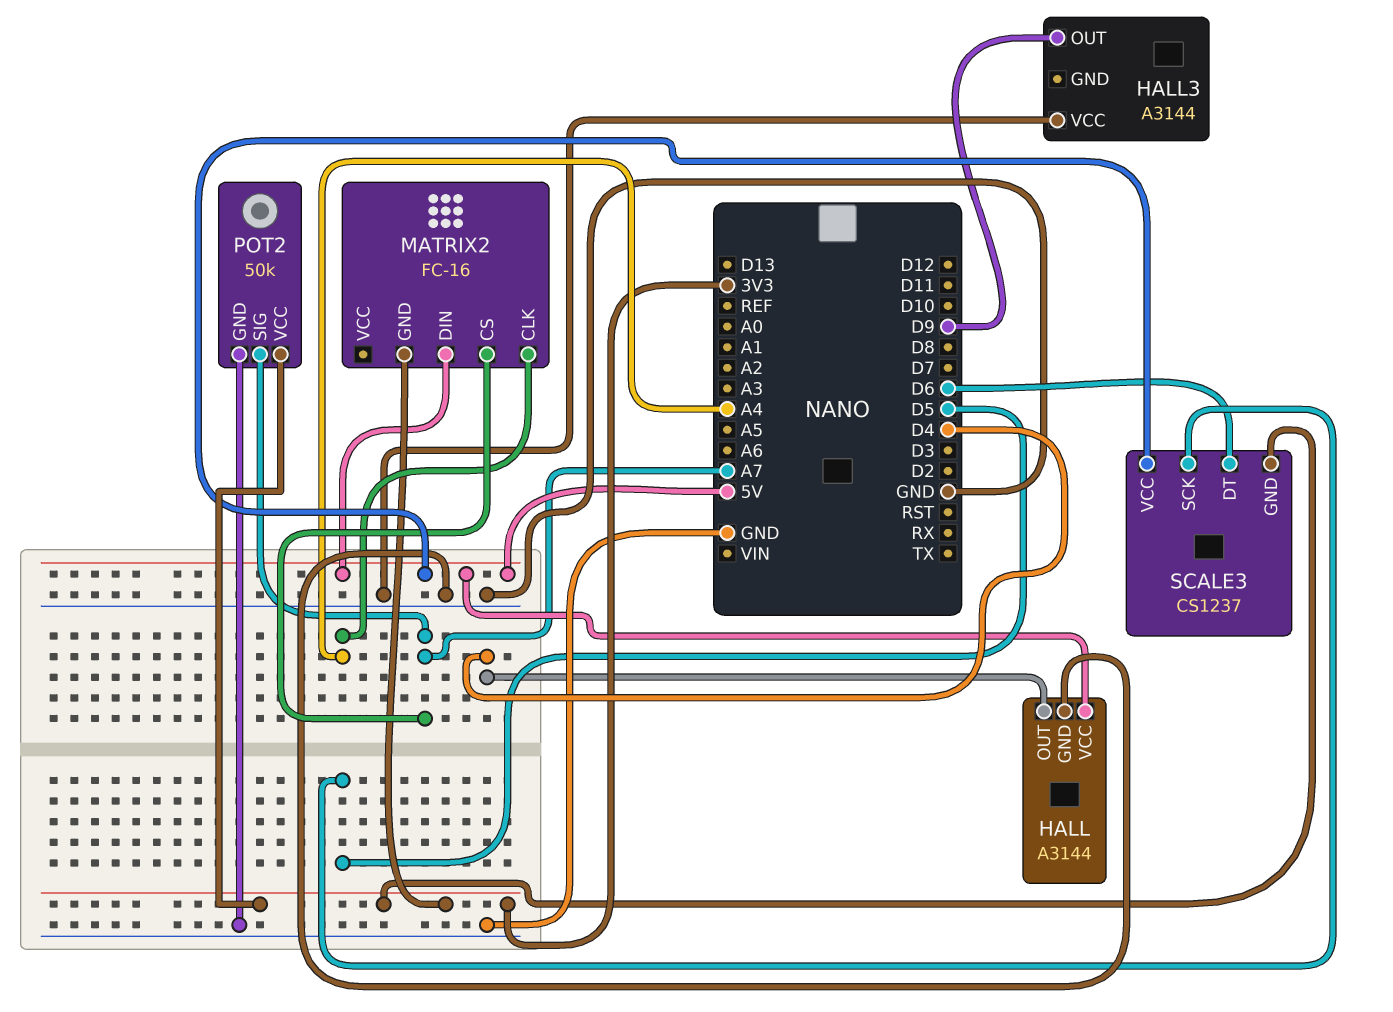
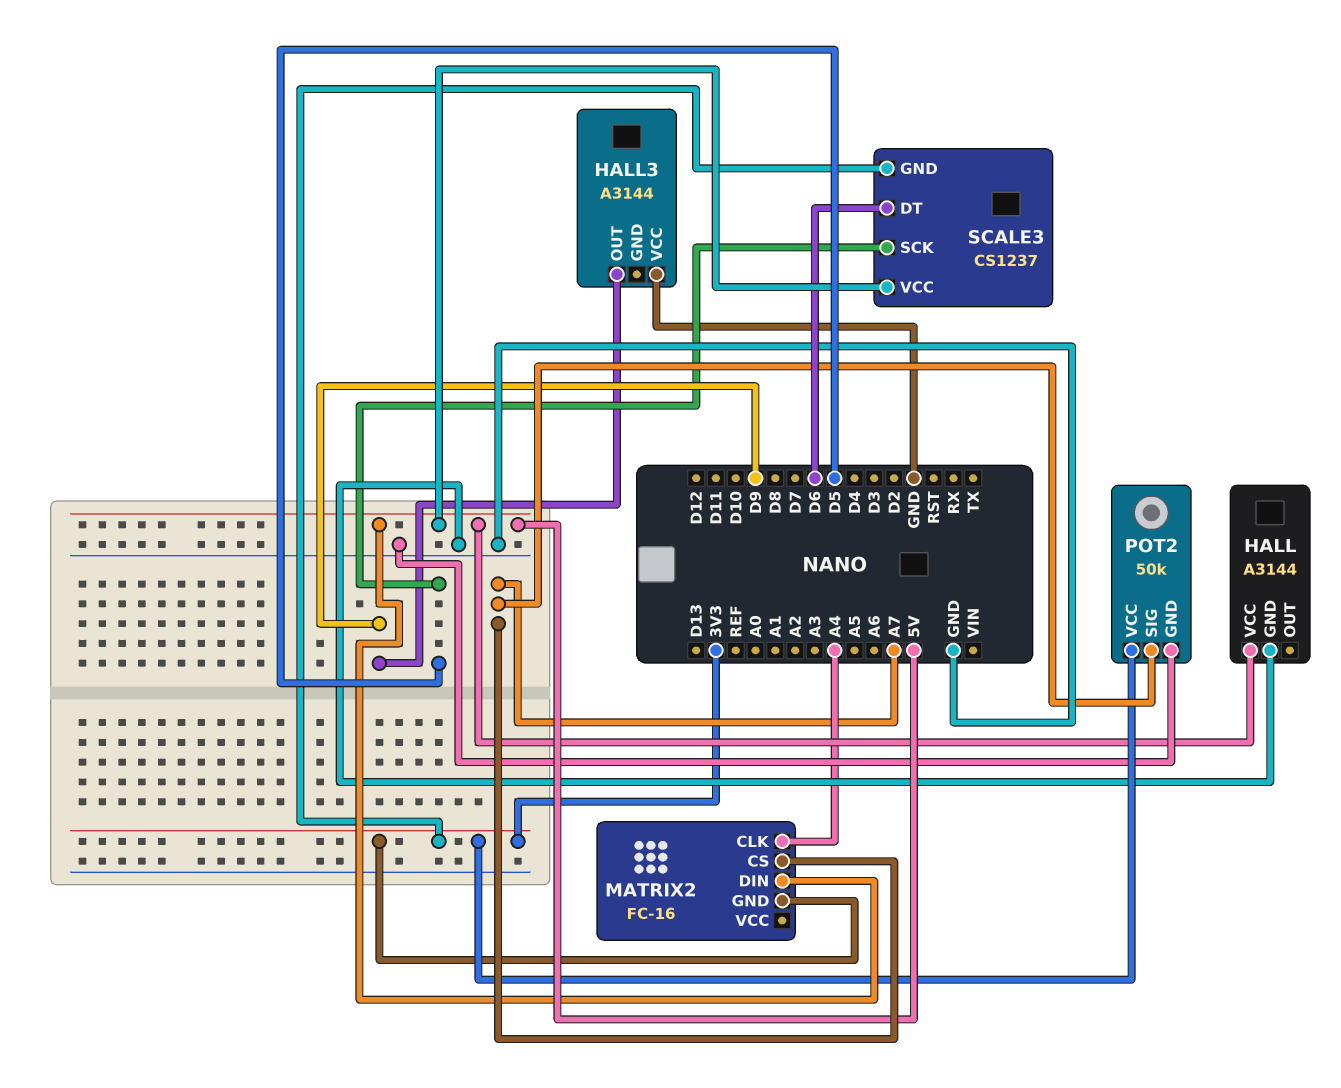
HALL pin OUT: D4 -> none

